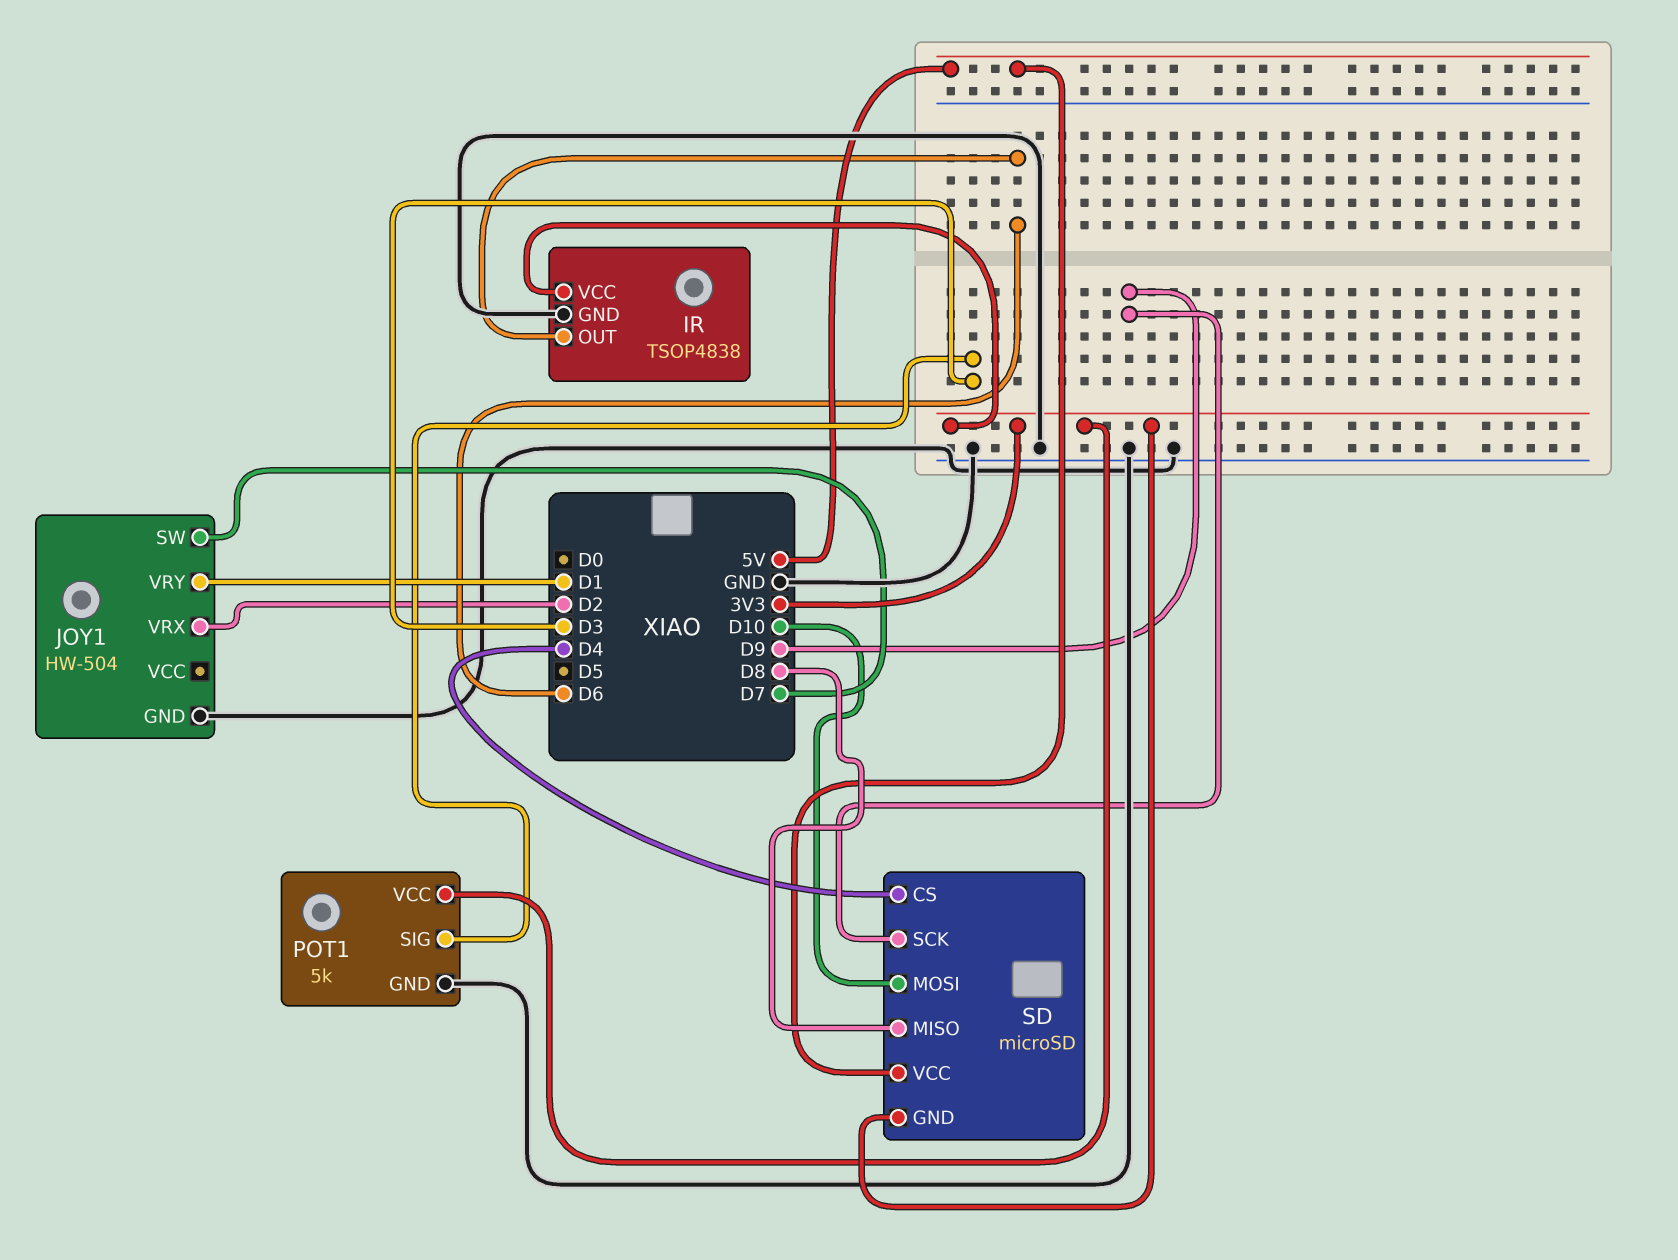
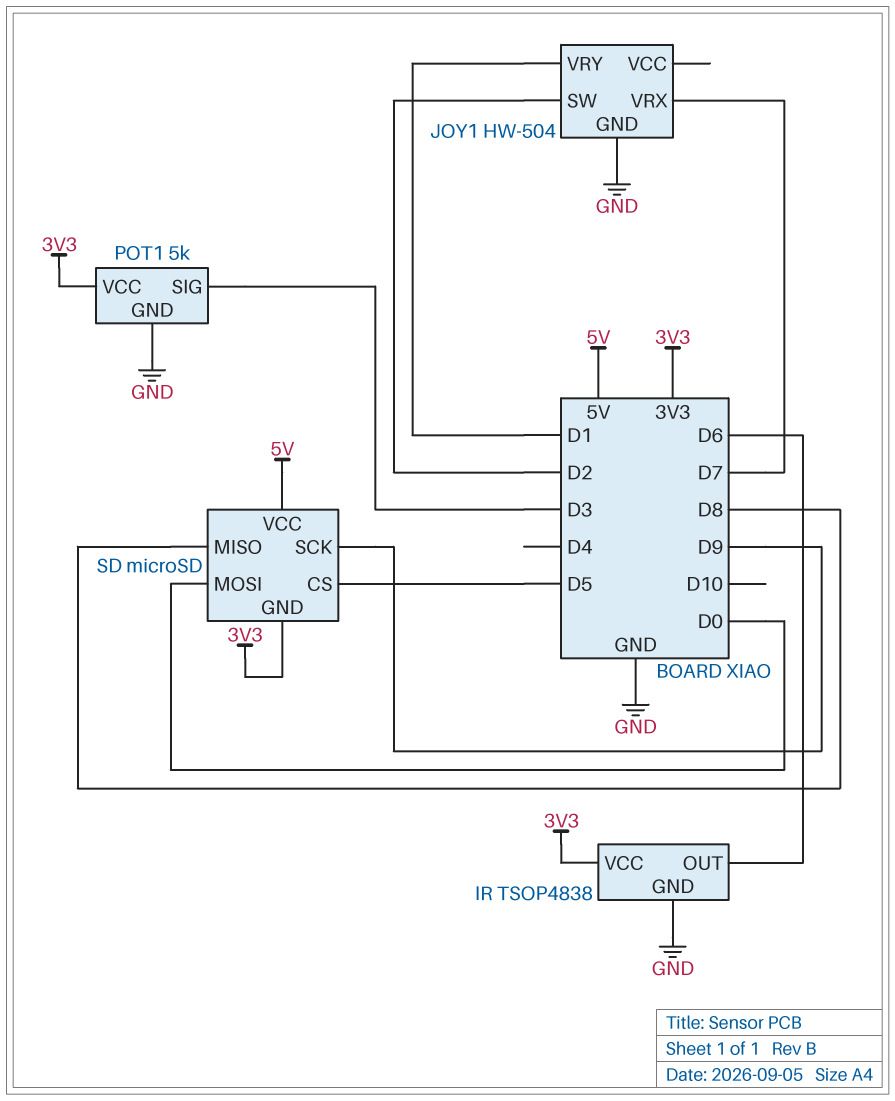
JOY1 pin SW: D7 -> D2
JOY1 pin VRX: D2 -> D7
SD pin CS: D4 -> D5
SD pin MOSI: D10 -> D0

